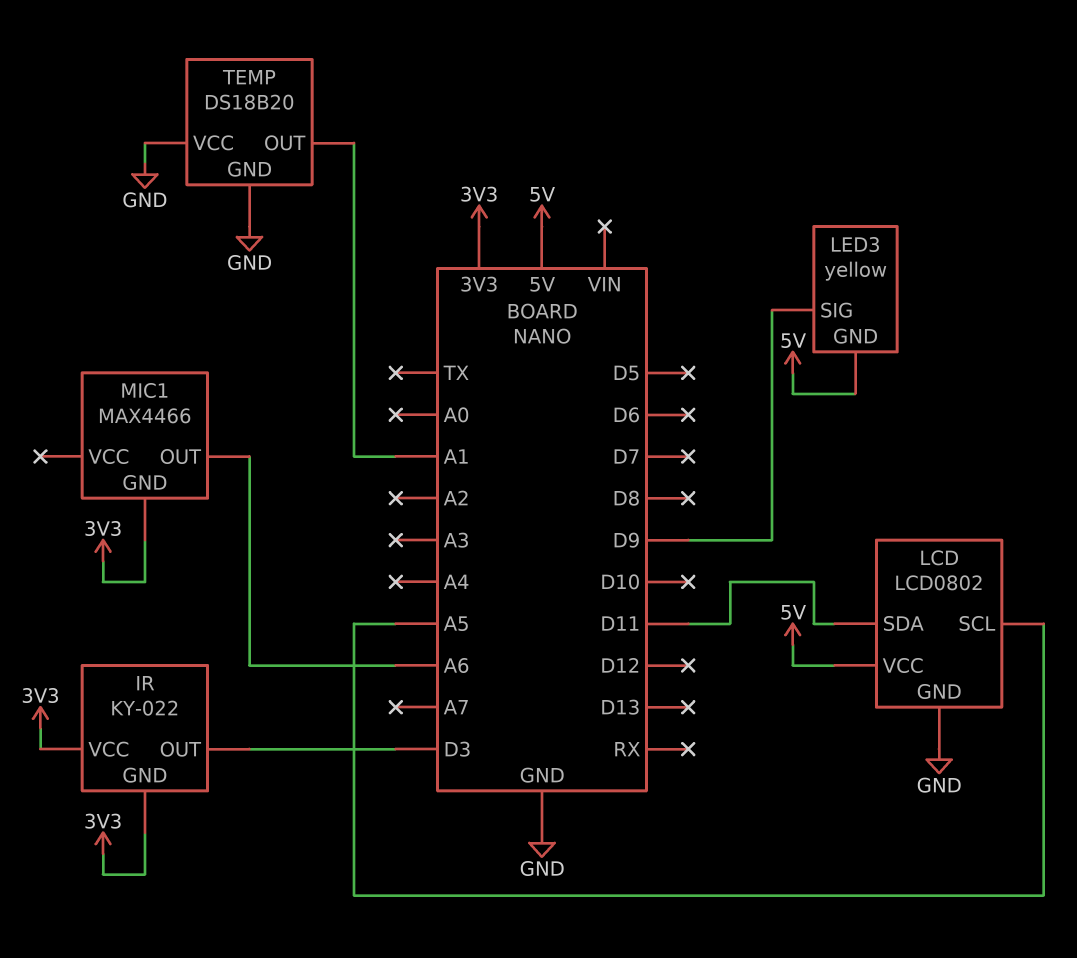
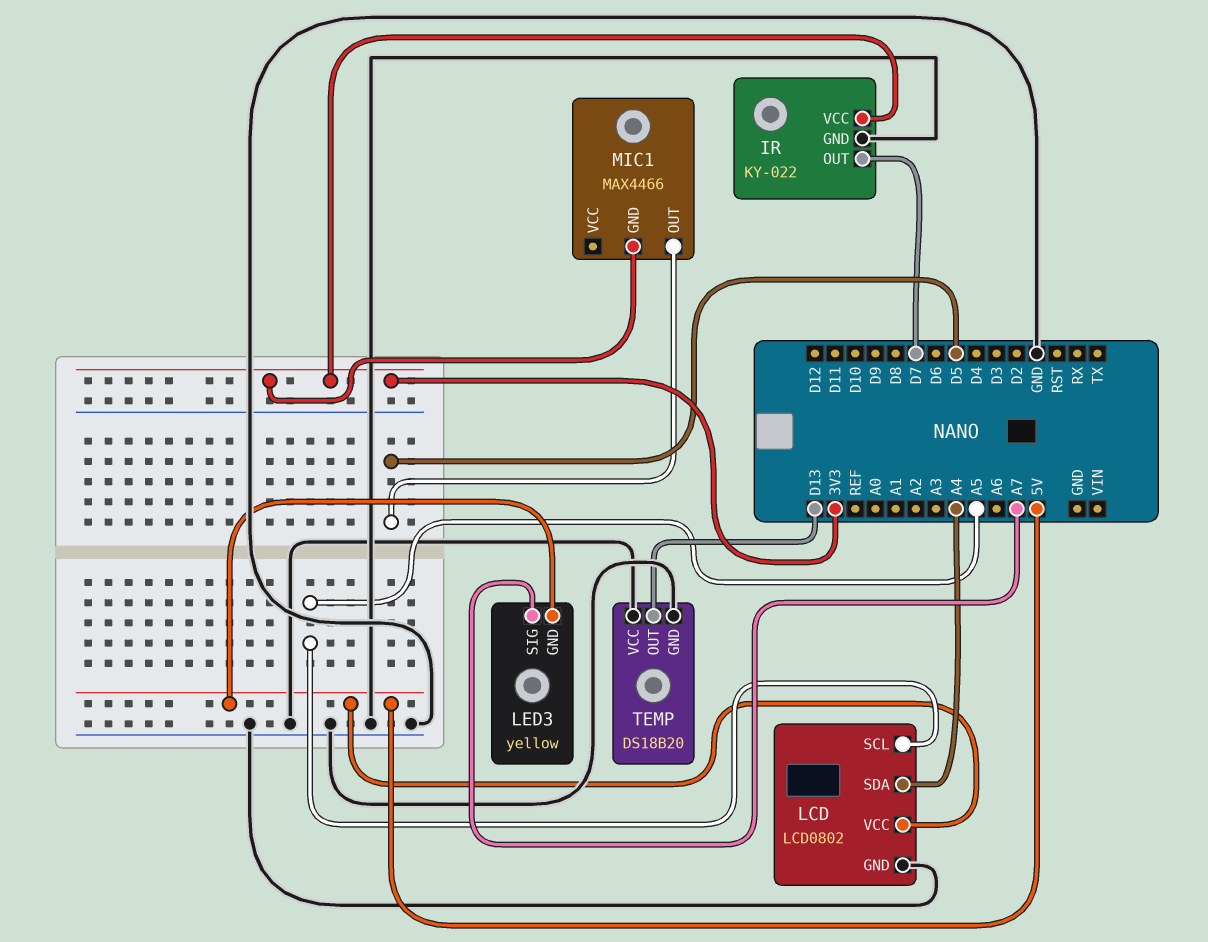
IR pin GND: 3V3 -> GND
IR pin OUT: D3 -> D7
LCD pin SDA: D11 -> A4
LED3 pin SIG: D9 -> A7
MIC1 pin OUT: A6 -> D5
TEMP pin OUT: A1 -> D13

